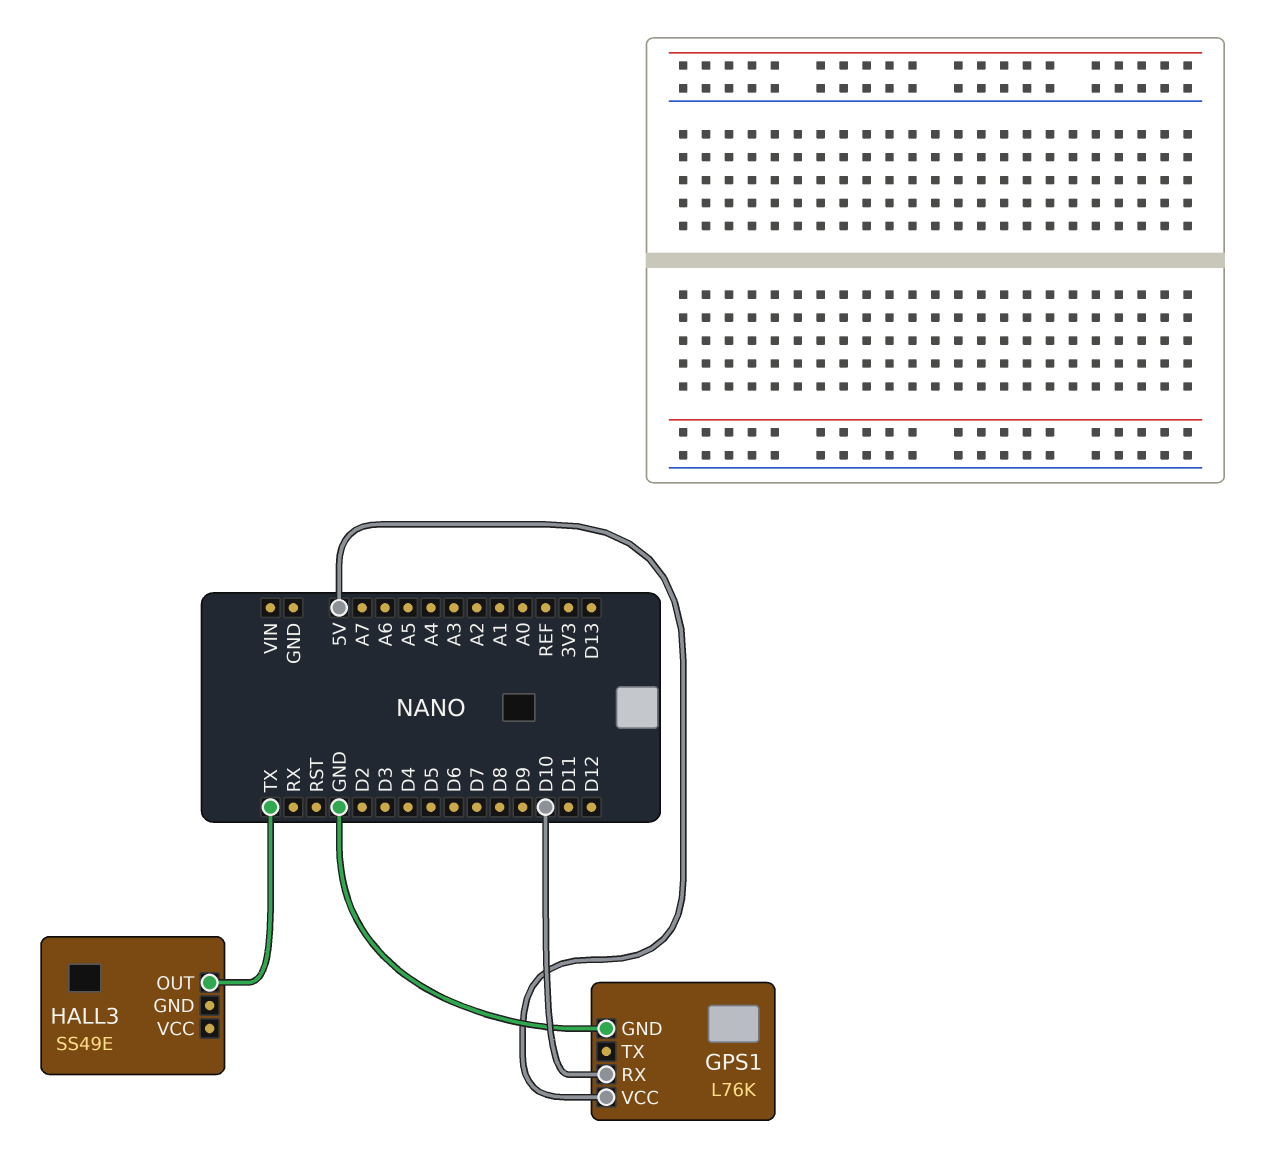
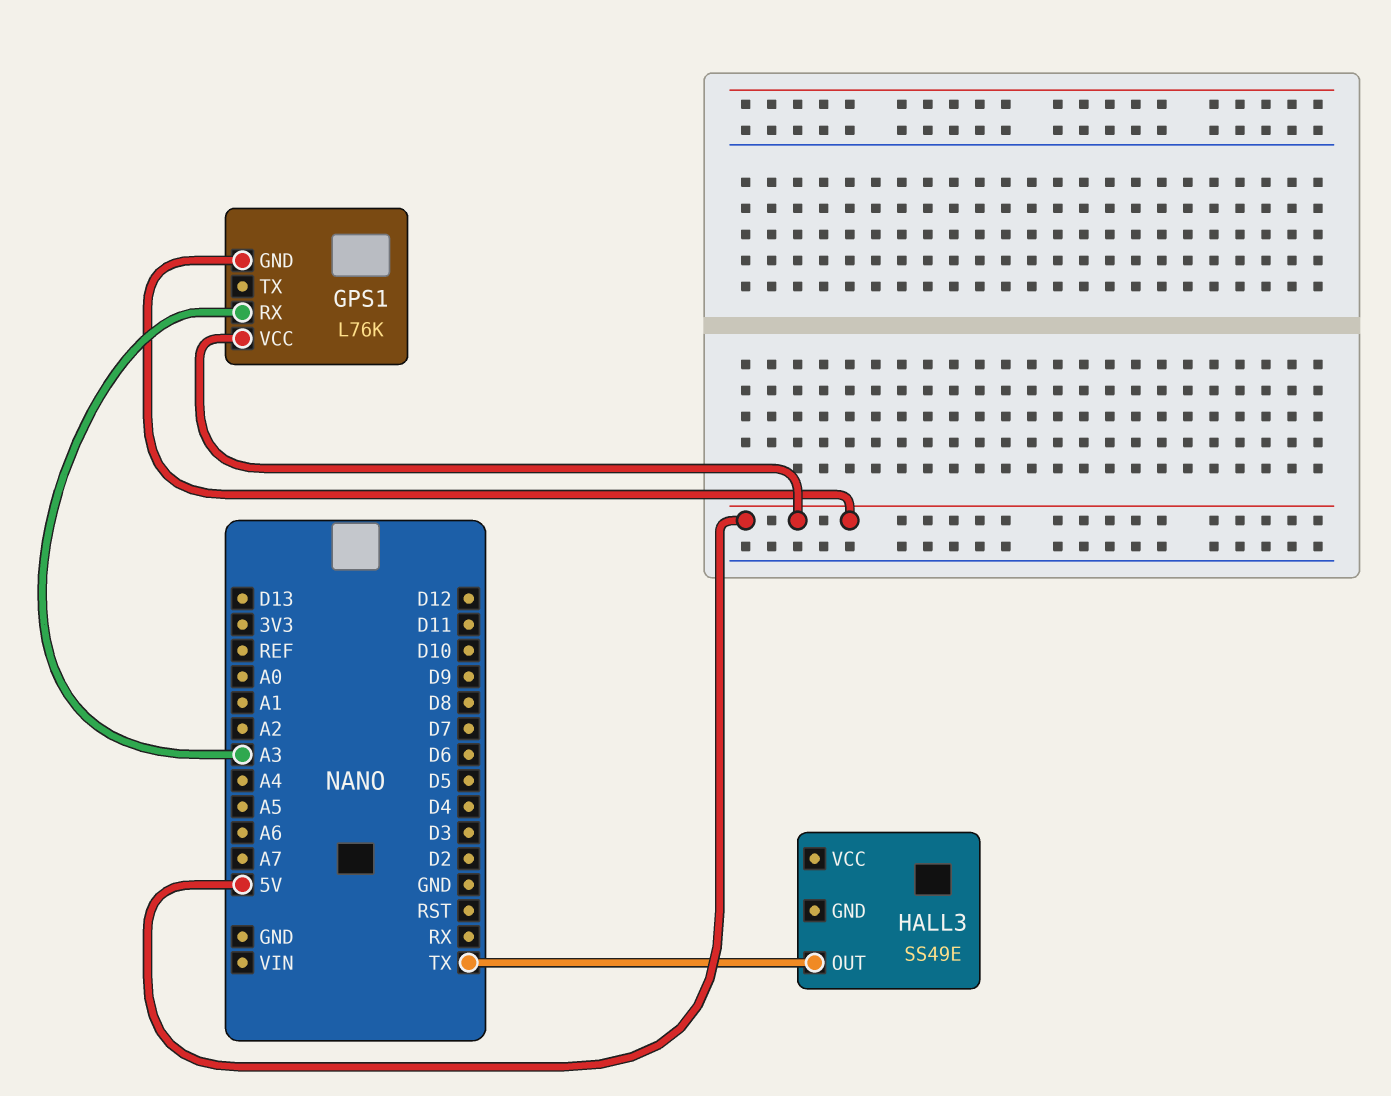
GPS1 pin GND: GND -> 5V
GPS1 pin RX: D10 -> A3

